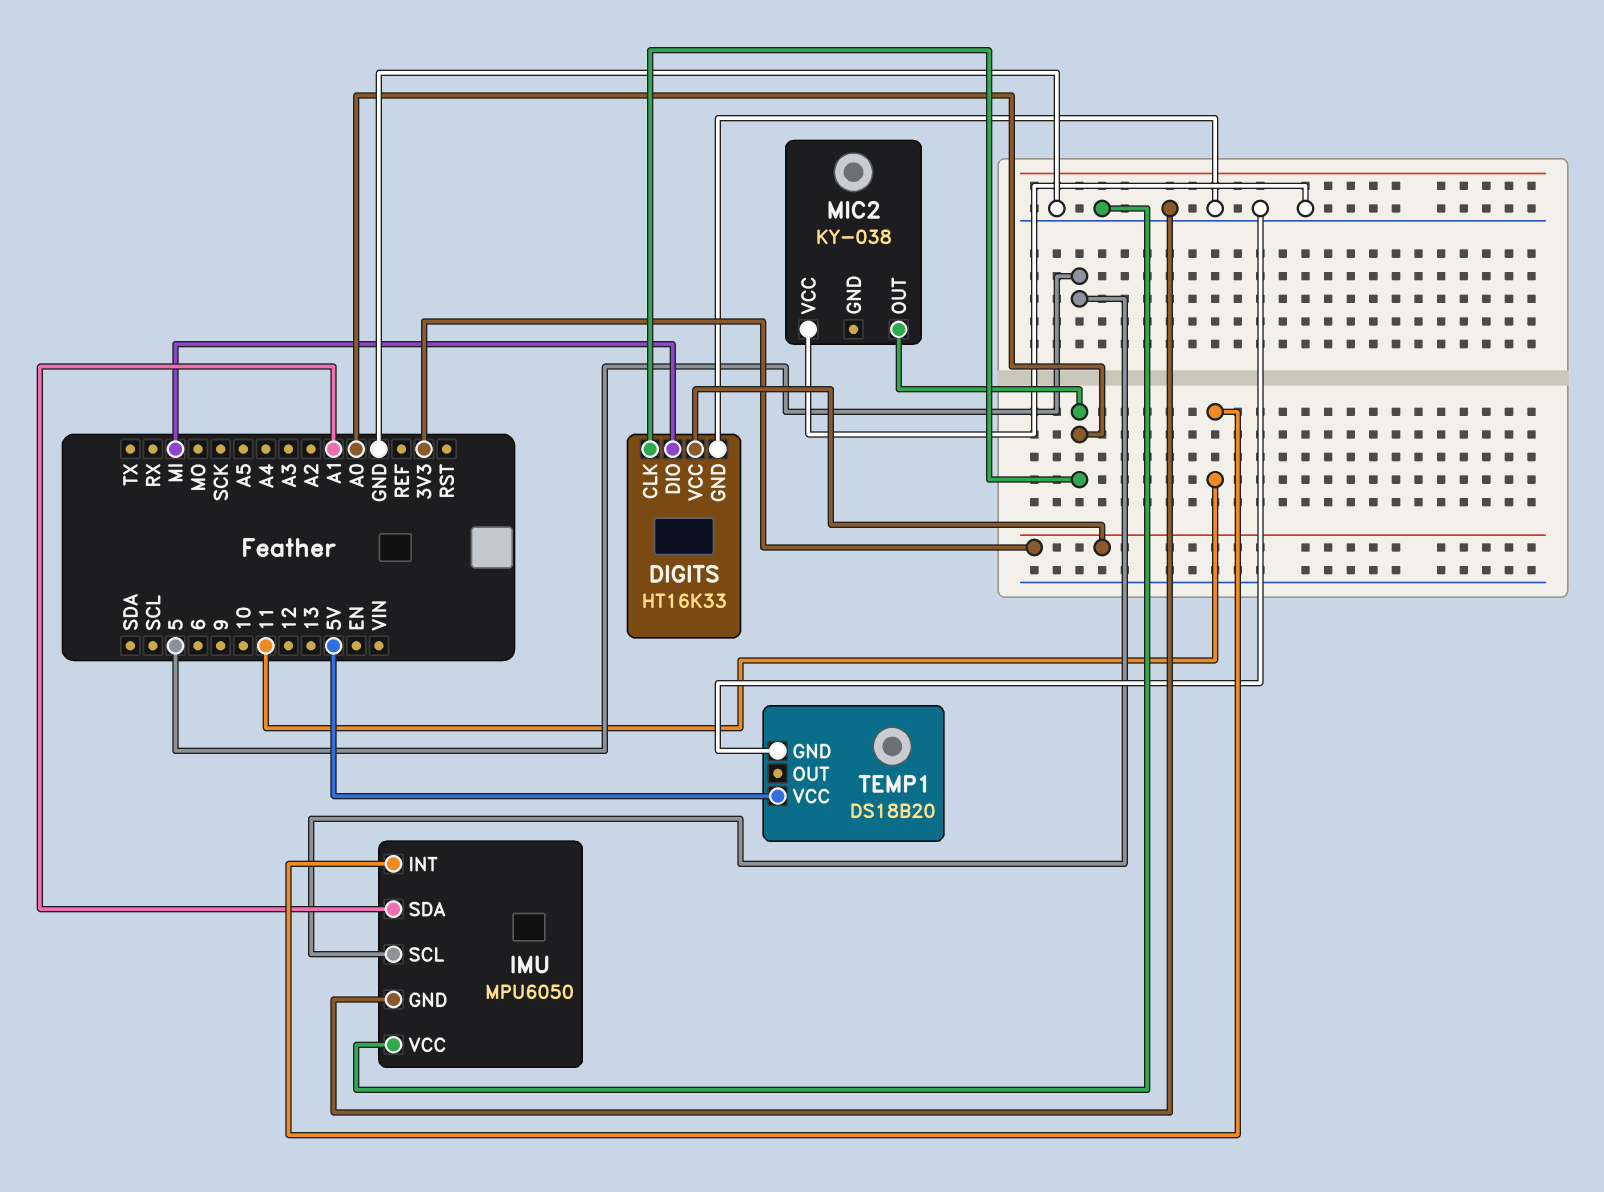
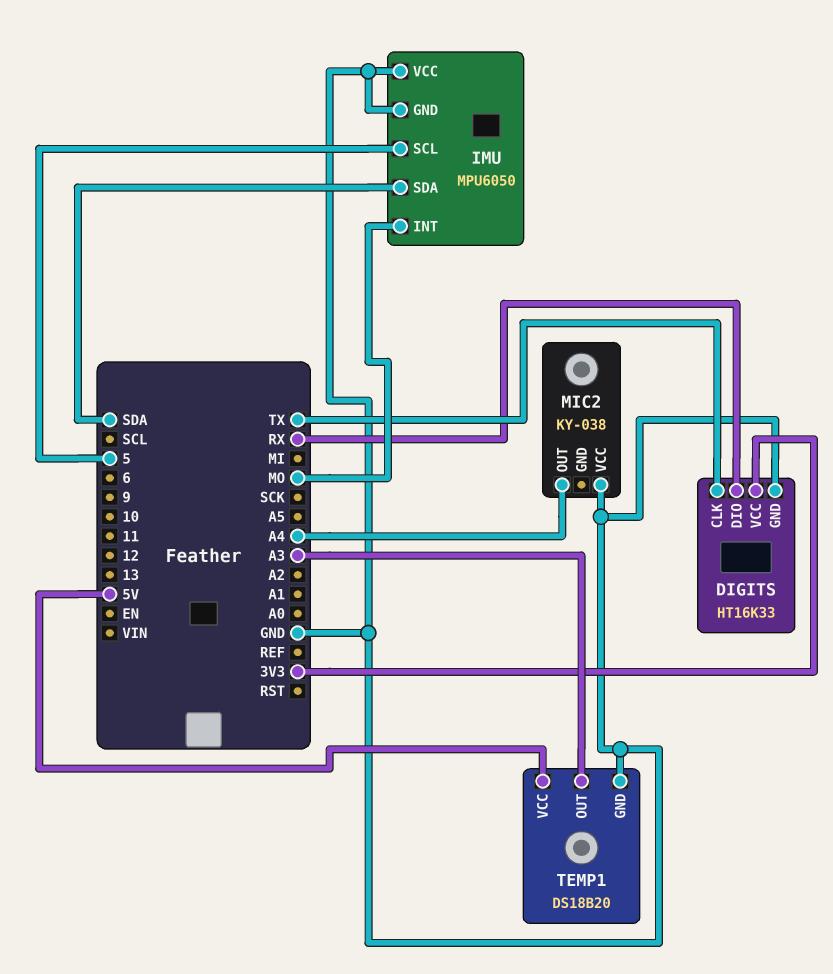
DIGITS pin CLK: A0 -> TX
DIGITS pin DIO: MI -> RX
IMU pin INT: 11 -> MO
IMU pin SDA: A1 -> SDA
MIC2 pin OUT: A0 -> A4
TEMP1 pin OUT: none -> A3

